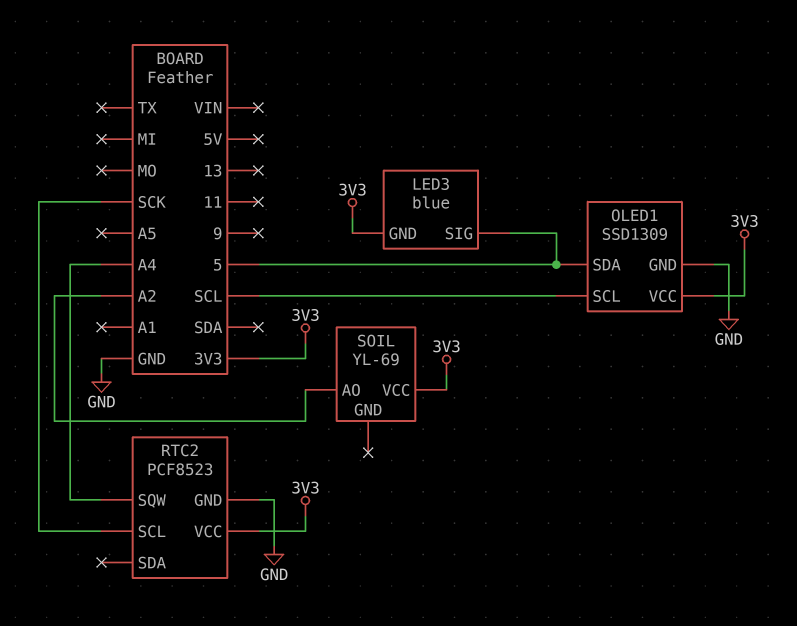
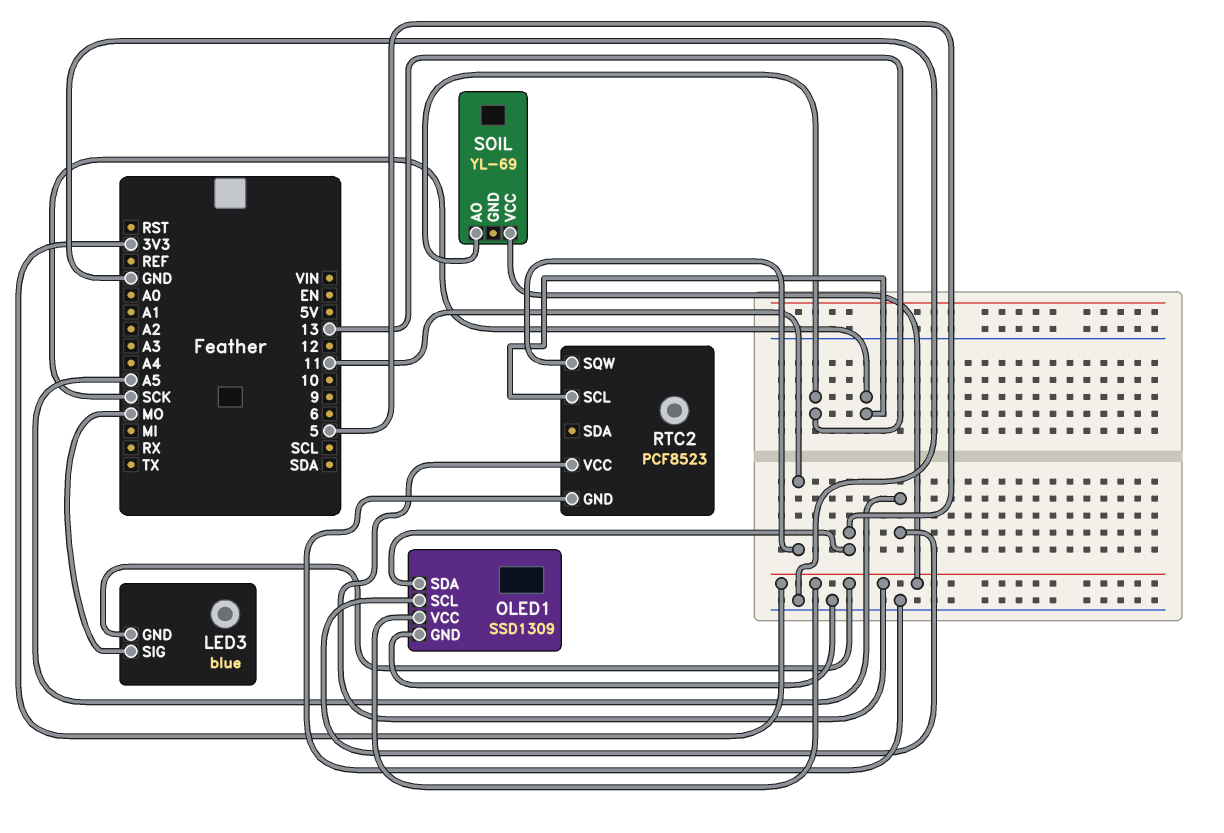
LED3 pin SIG: 5 -> MO
OLED1 pin SCL: SCL -> A5
RTC2 pin SQW: A4 -> 11
SOIL pin AO: A2 -> 13

